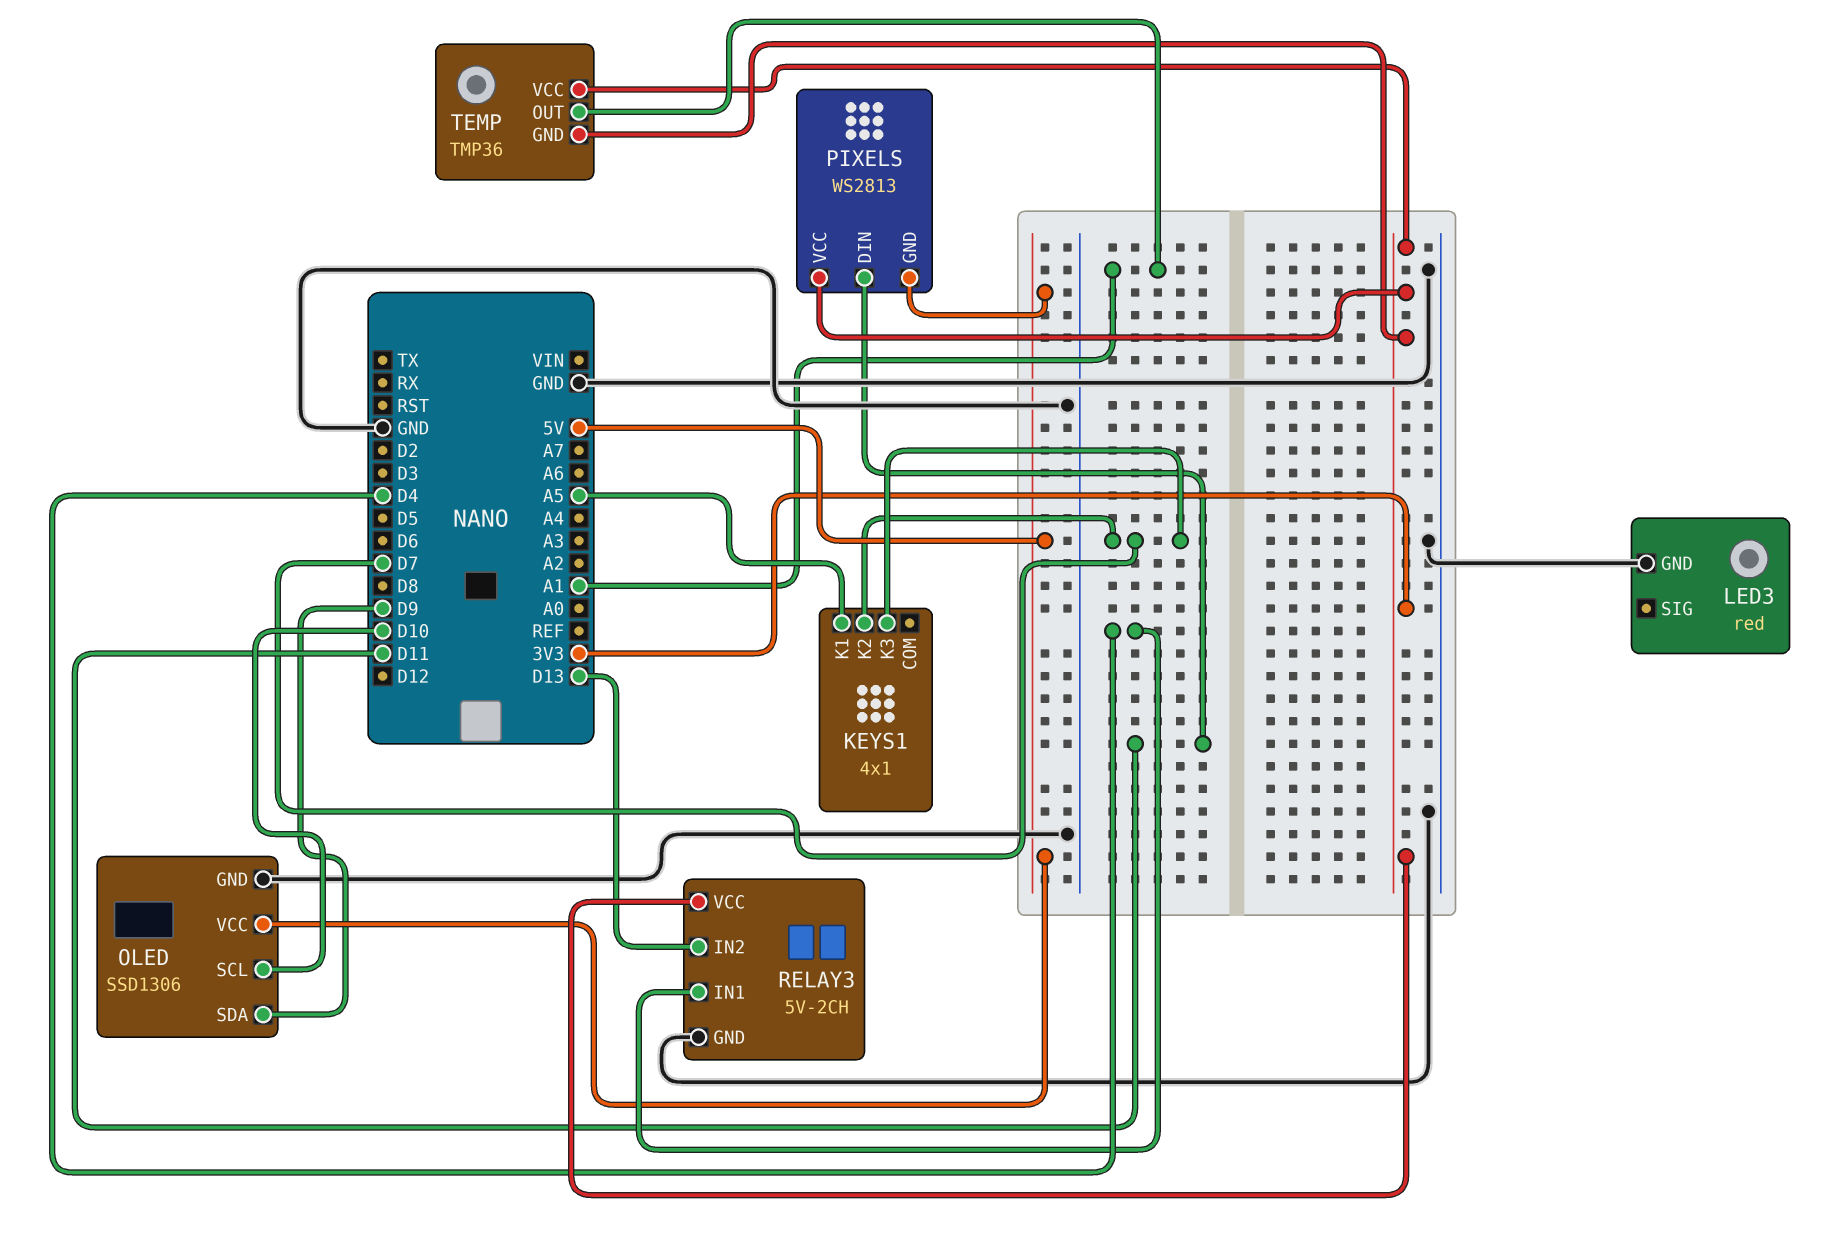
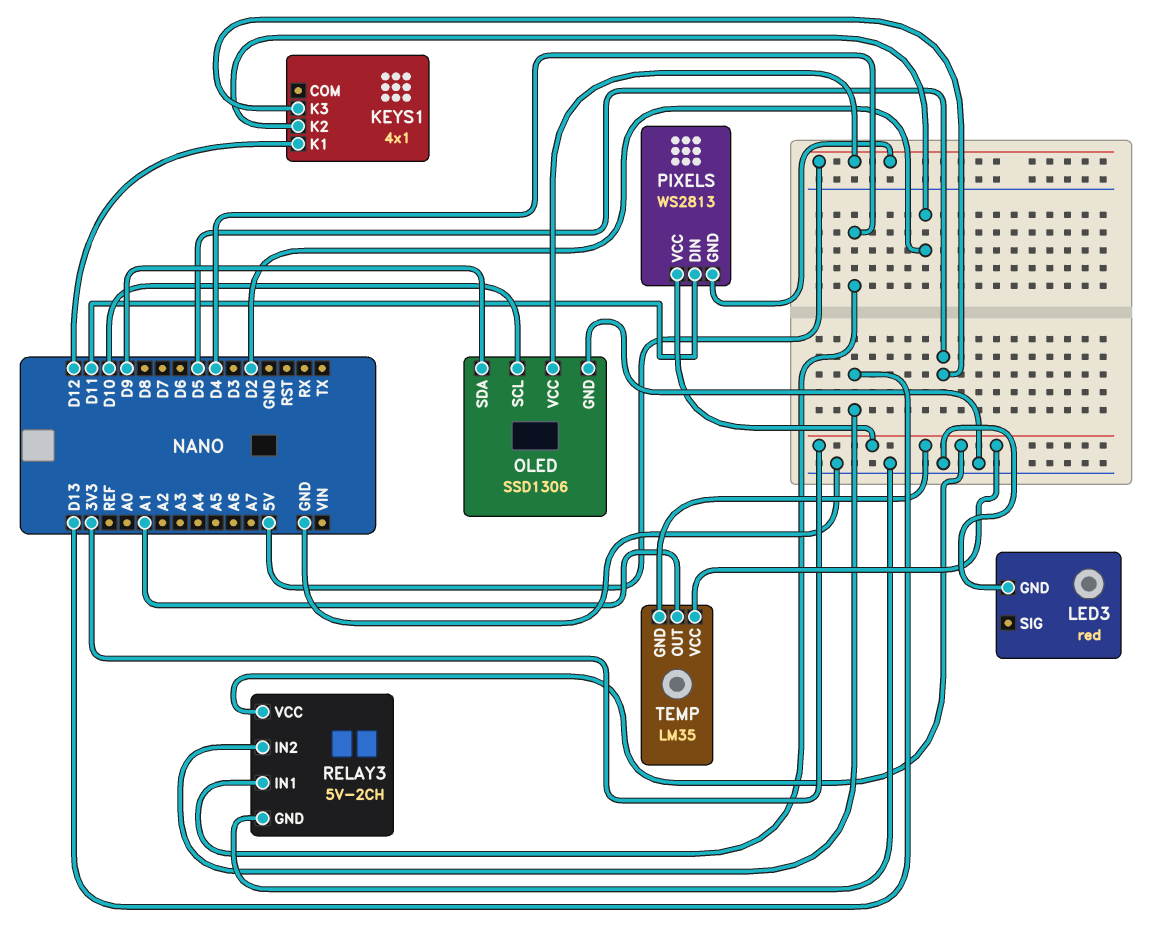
KEYS1 pin K1: A5 -> D12
KEYS1 pin K2: D7 -> D2
KEYS1 pin K3: D7 -> D5
TEMP: TMP36 -> LM35

